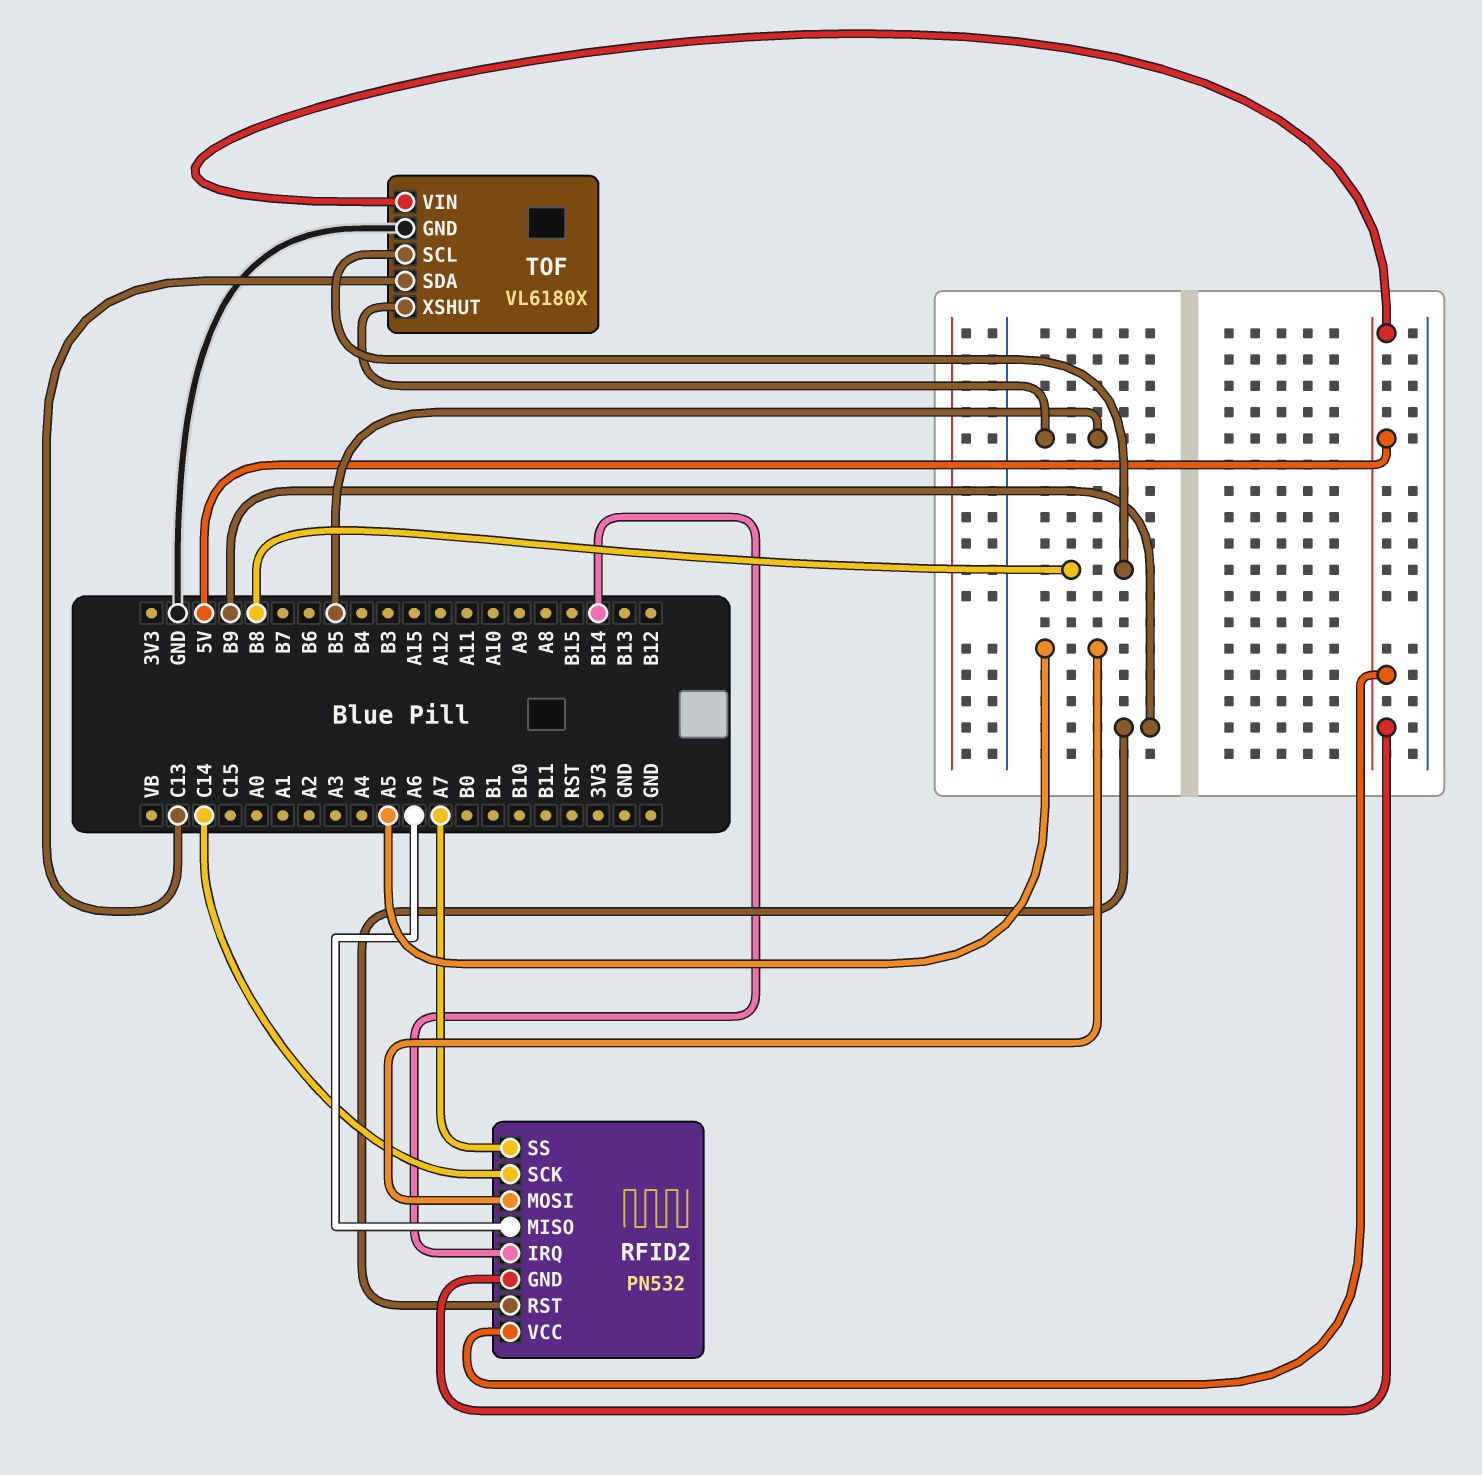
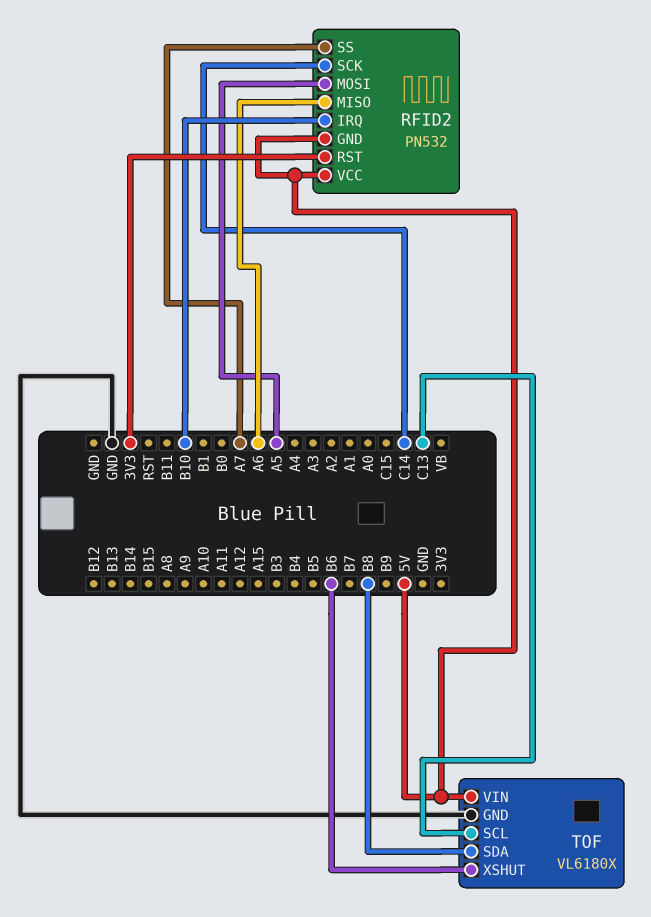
RFID2 pin IRQ: B14 -> B10
RFID2 pin RST: B9 -> 3V3
TOF pin SCL: B8 -> C13
TOF pin SDA: C13 -> B8
TOF pin XSHUT: B5 -> B6

